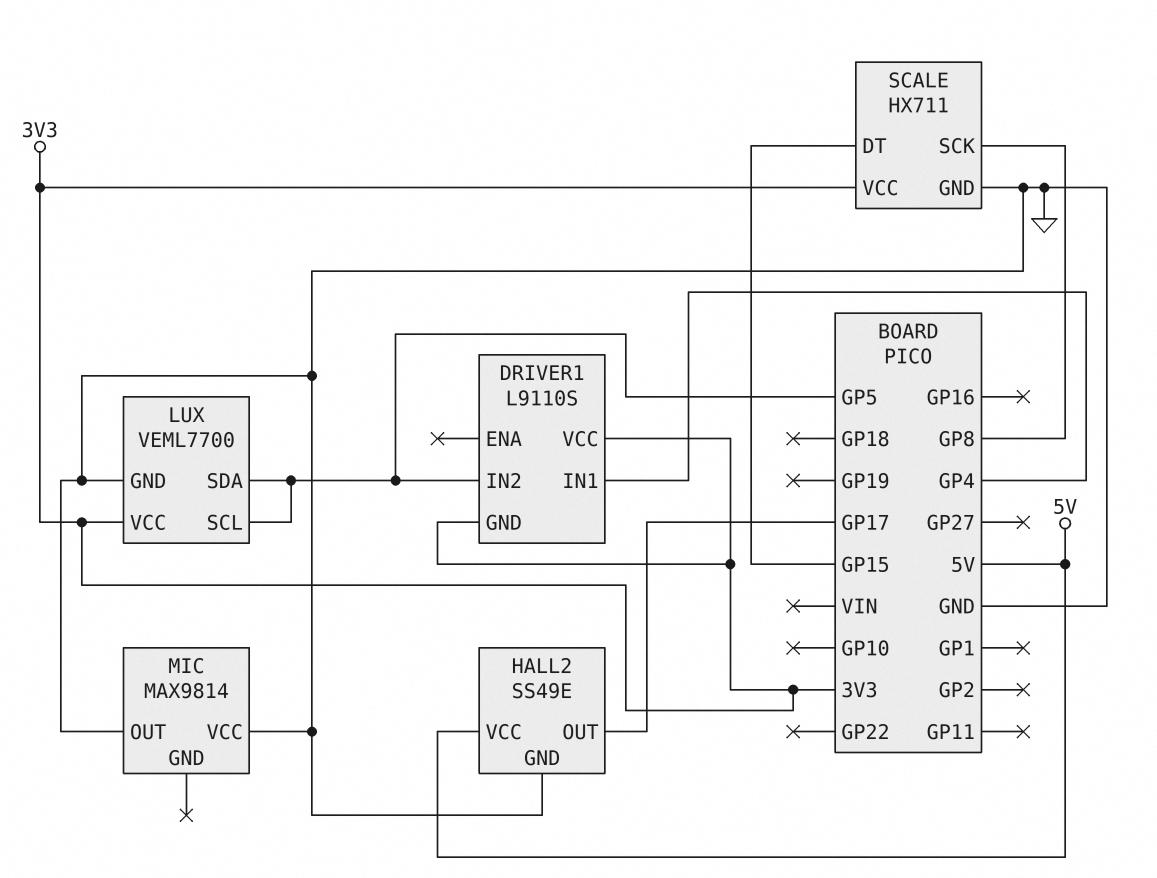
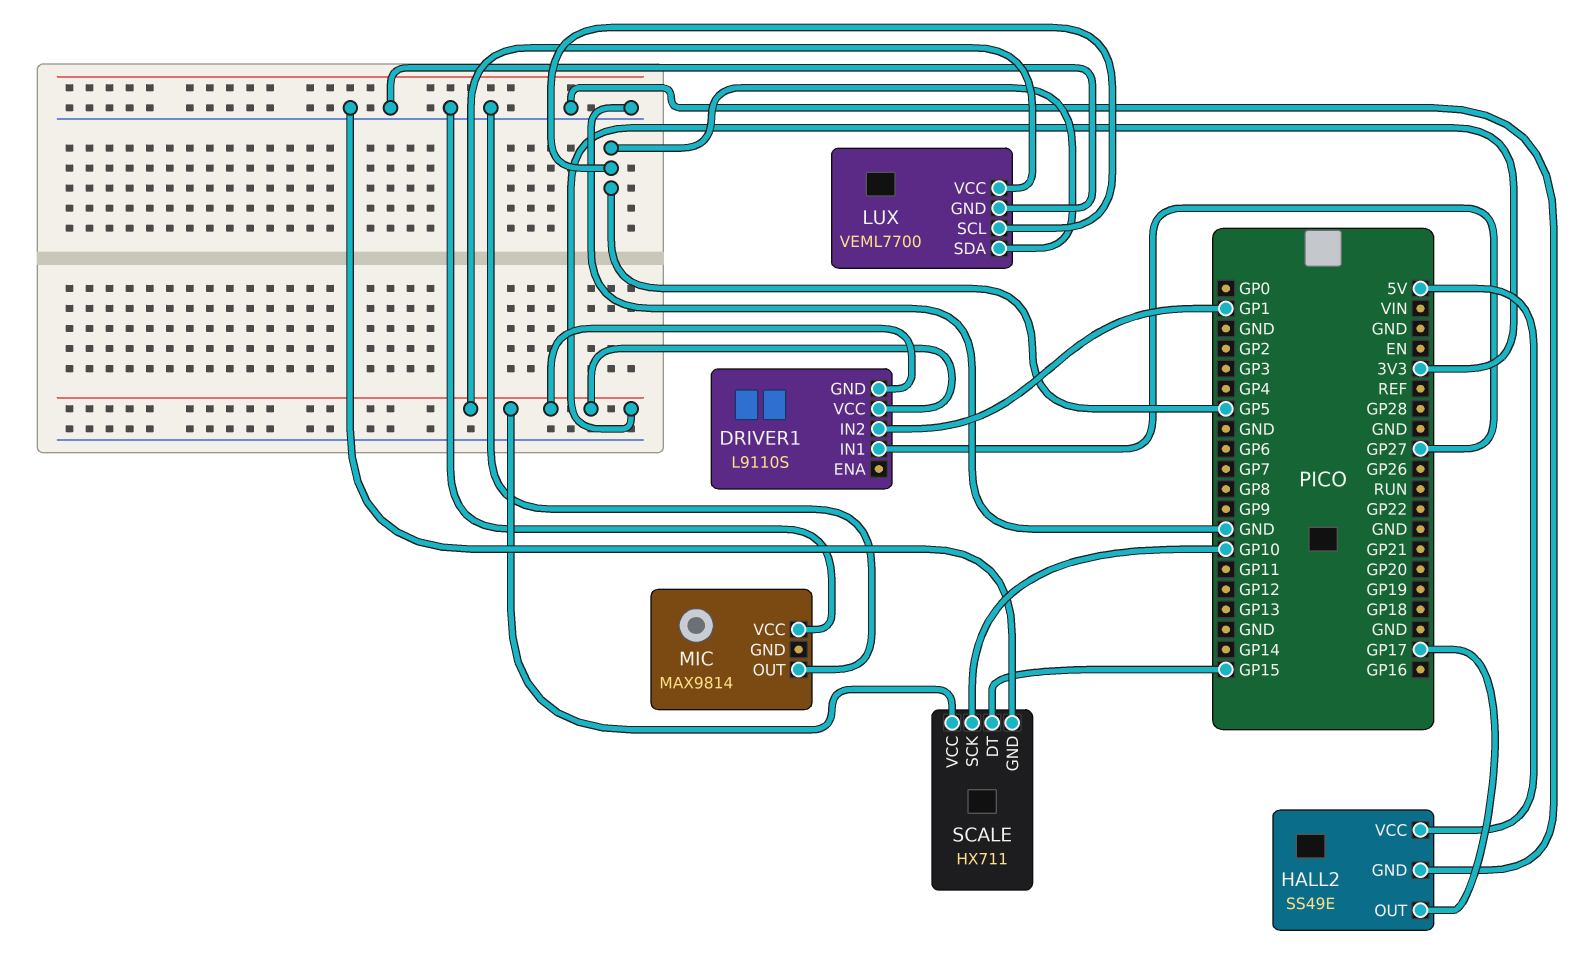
DRIVER1 pin IN1: GP4 -> GP27
DRIVER1 pin IN2: GP5 -> GP1
SCALE pin SCK: GP8 -> GP10

